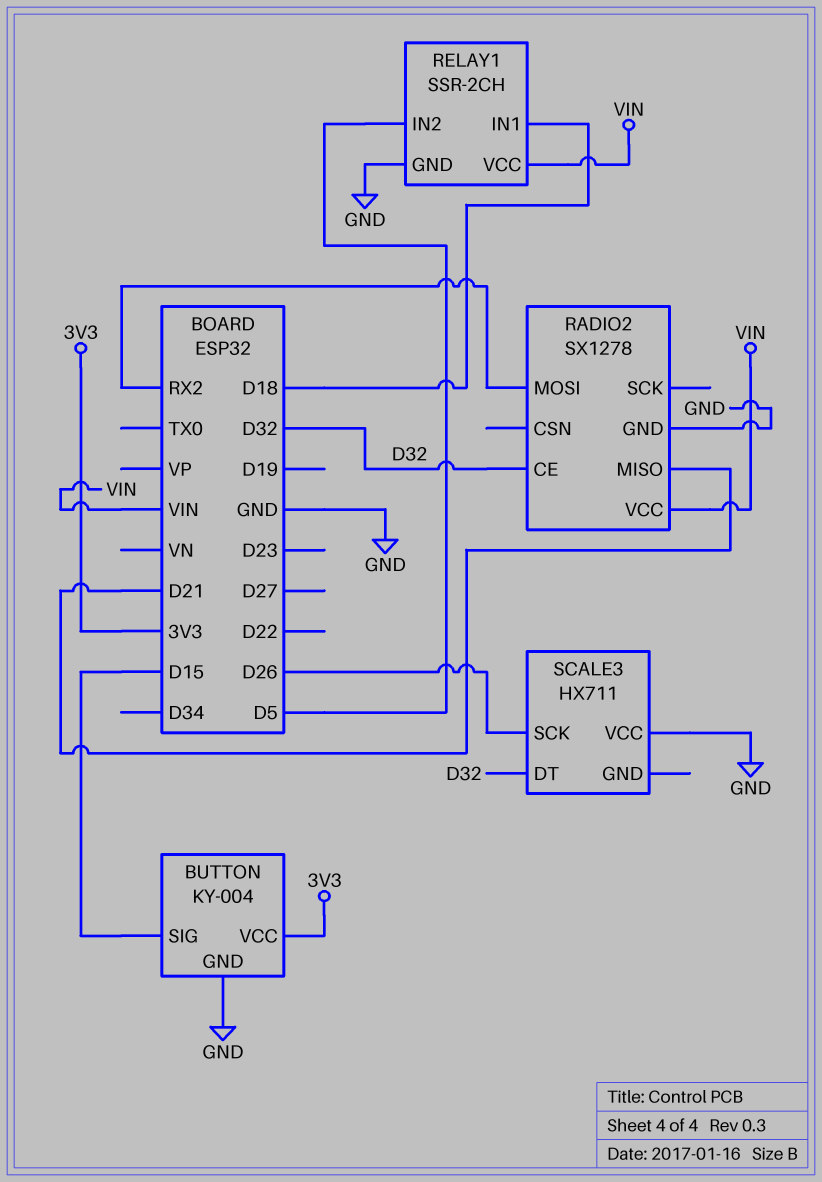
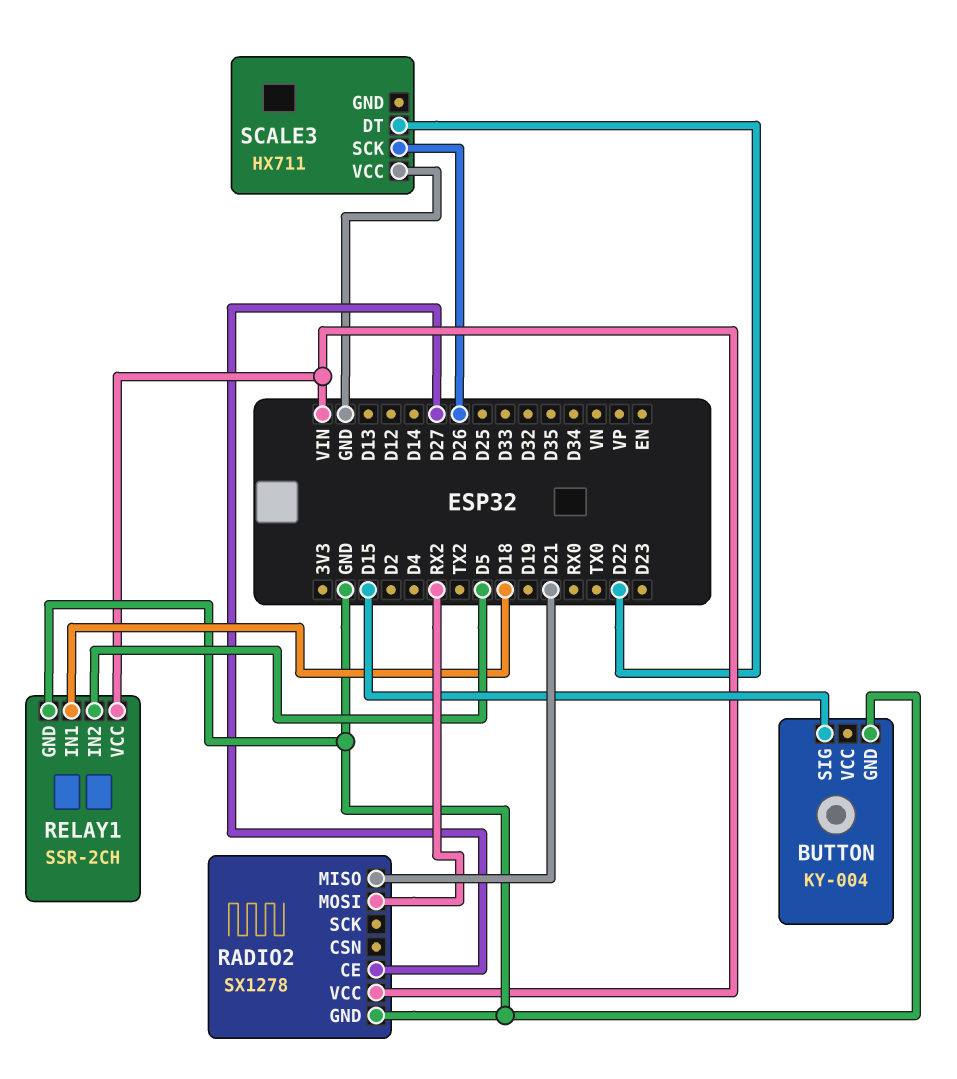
BUTTON pin VCC: 3V3 -> none
RADIO2 pin CE: D32 -> D27
SCALE3 pin DT: D32 -> D22

